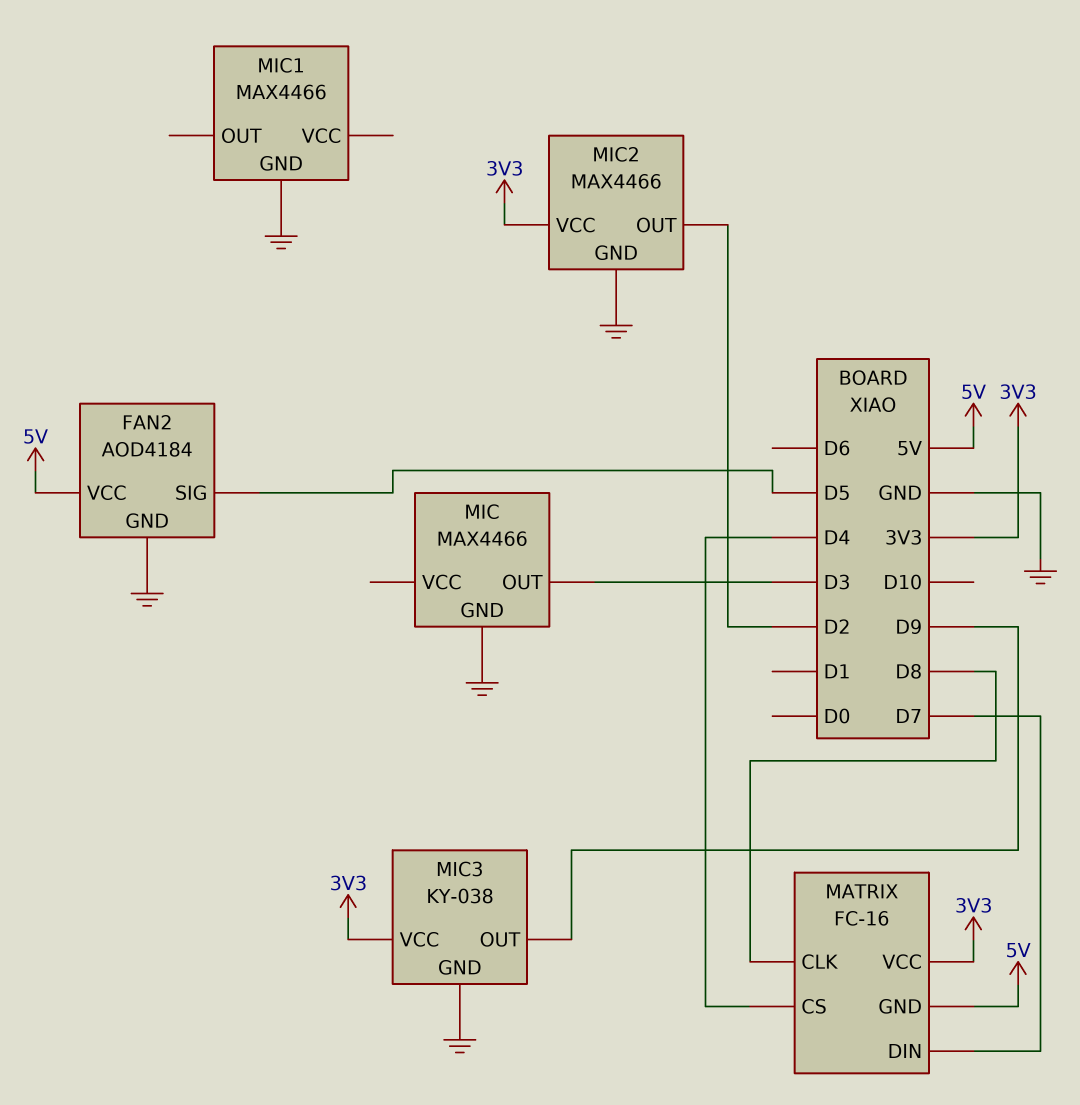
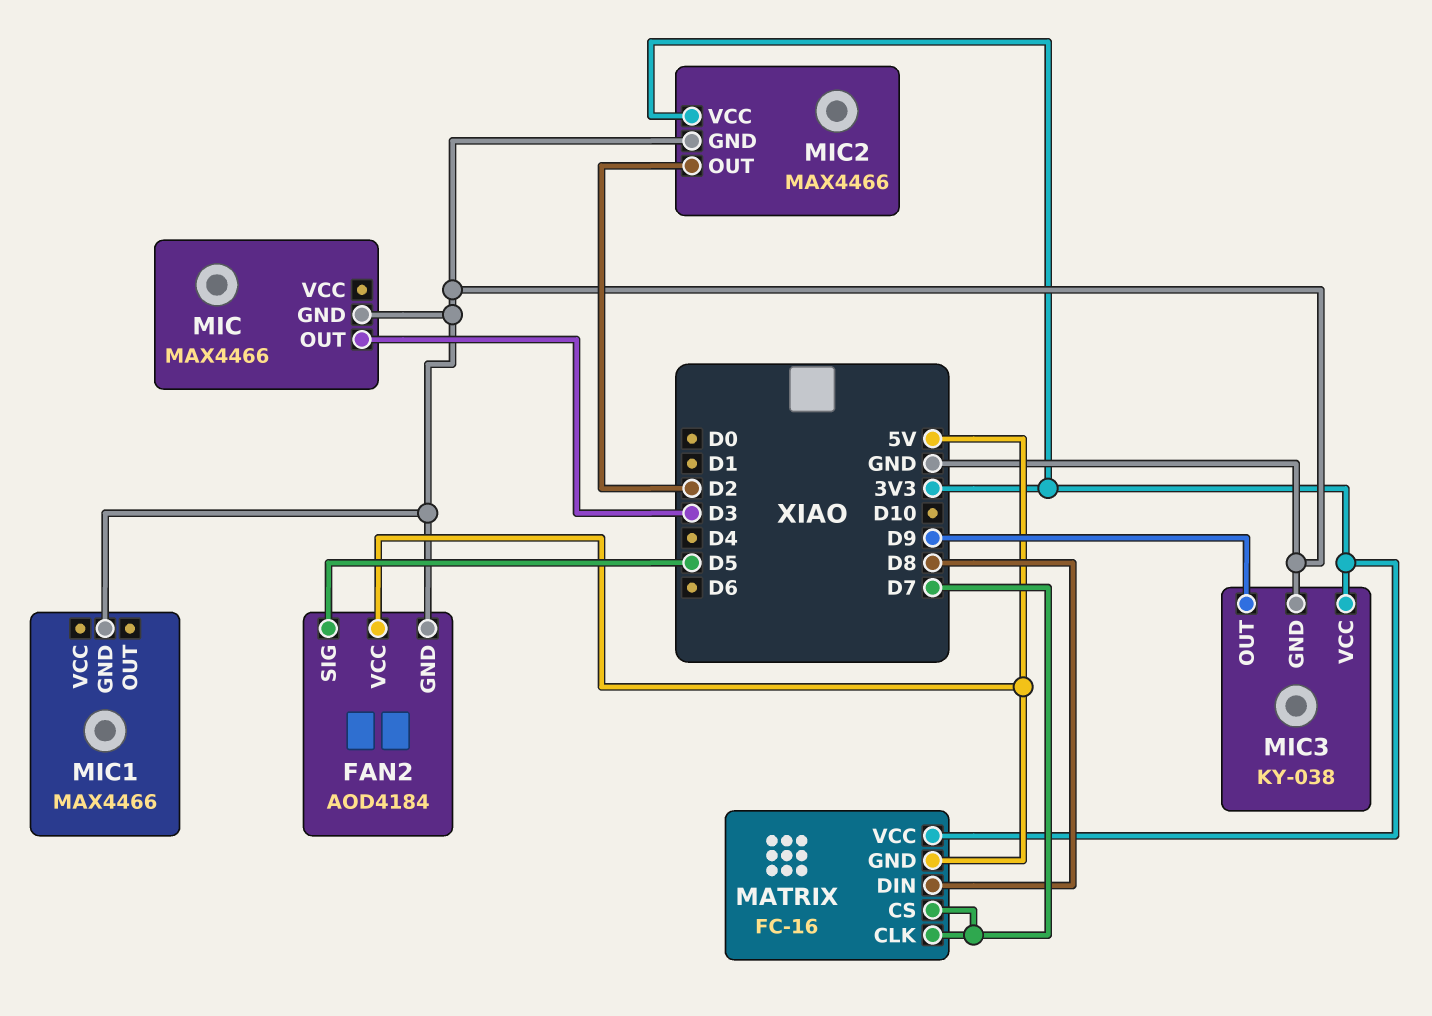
MATRIX pin CLK: D8 -> D7
MATRIX pin CS: D4 -> D7
MATRIX pin DIN: D7 -> D8

